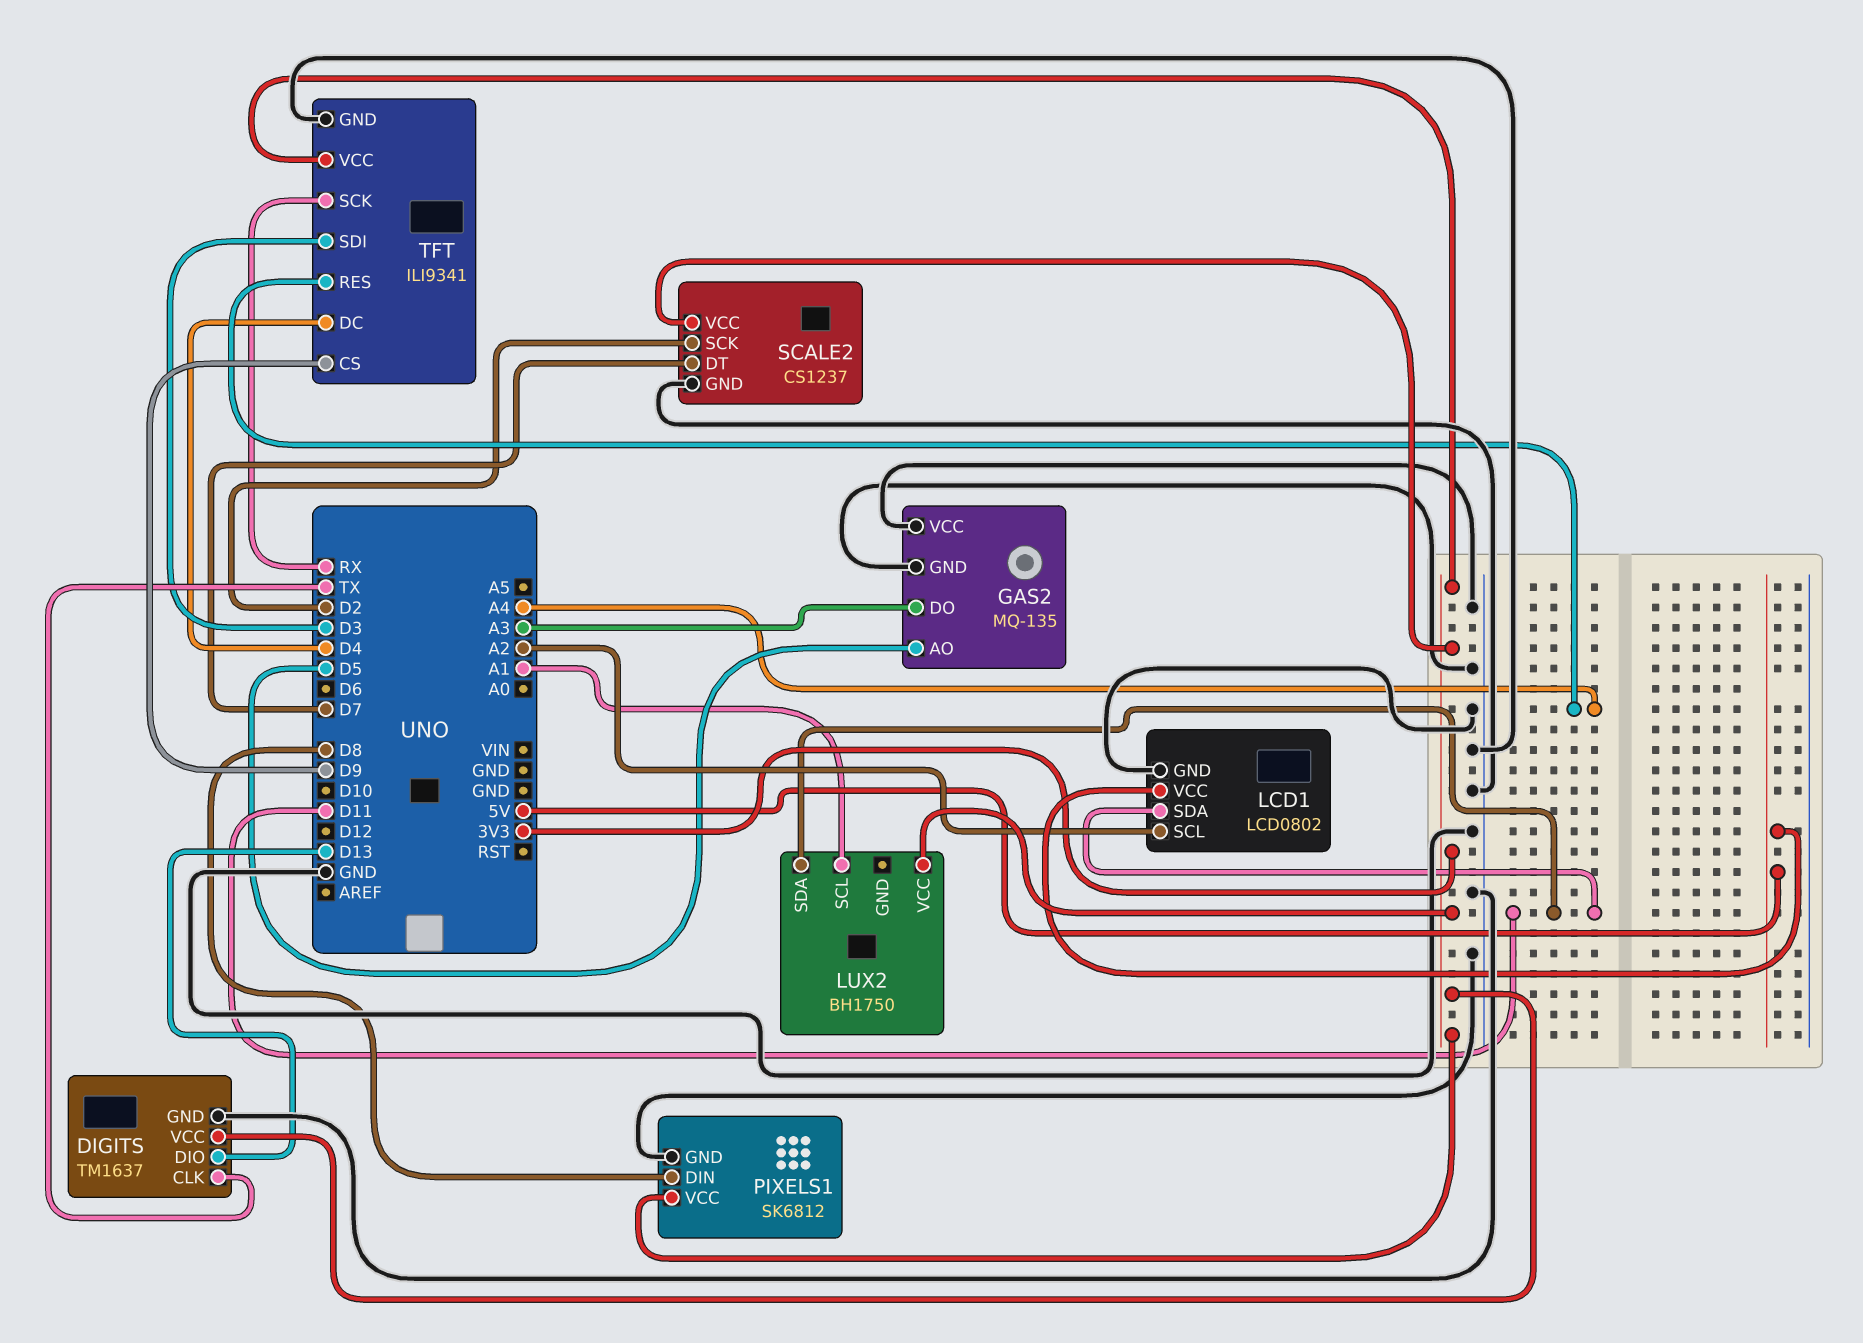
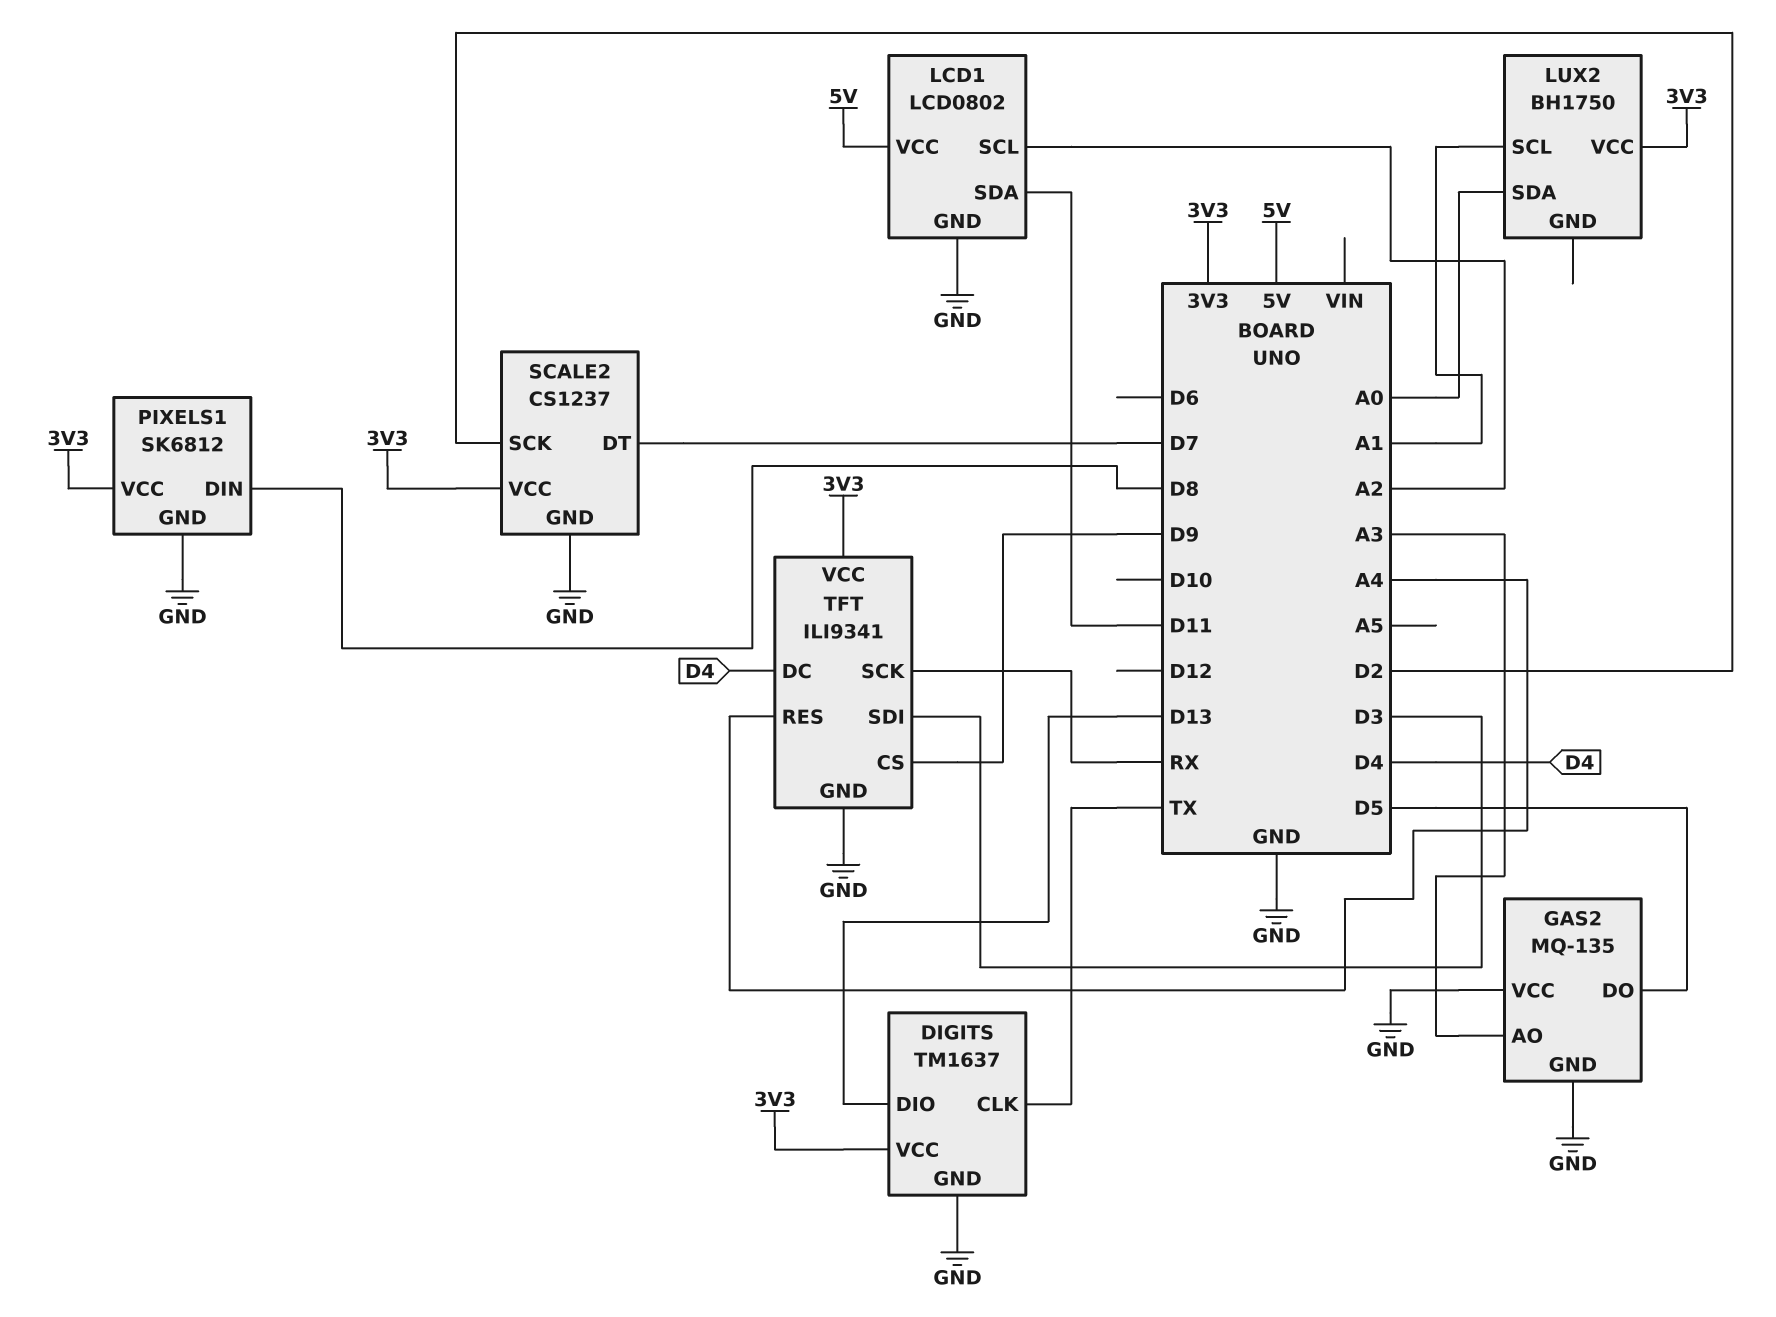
GAS2 pin AO: D5 -> A3
GAS2 pin DO: A3 -> D5
LUX2 pin SDA: D11 -> A0

